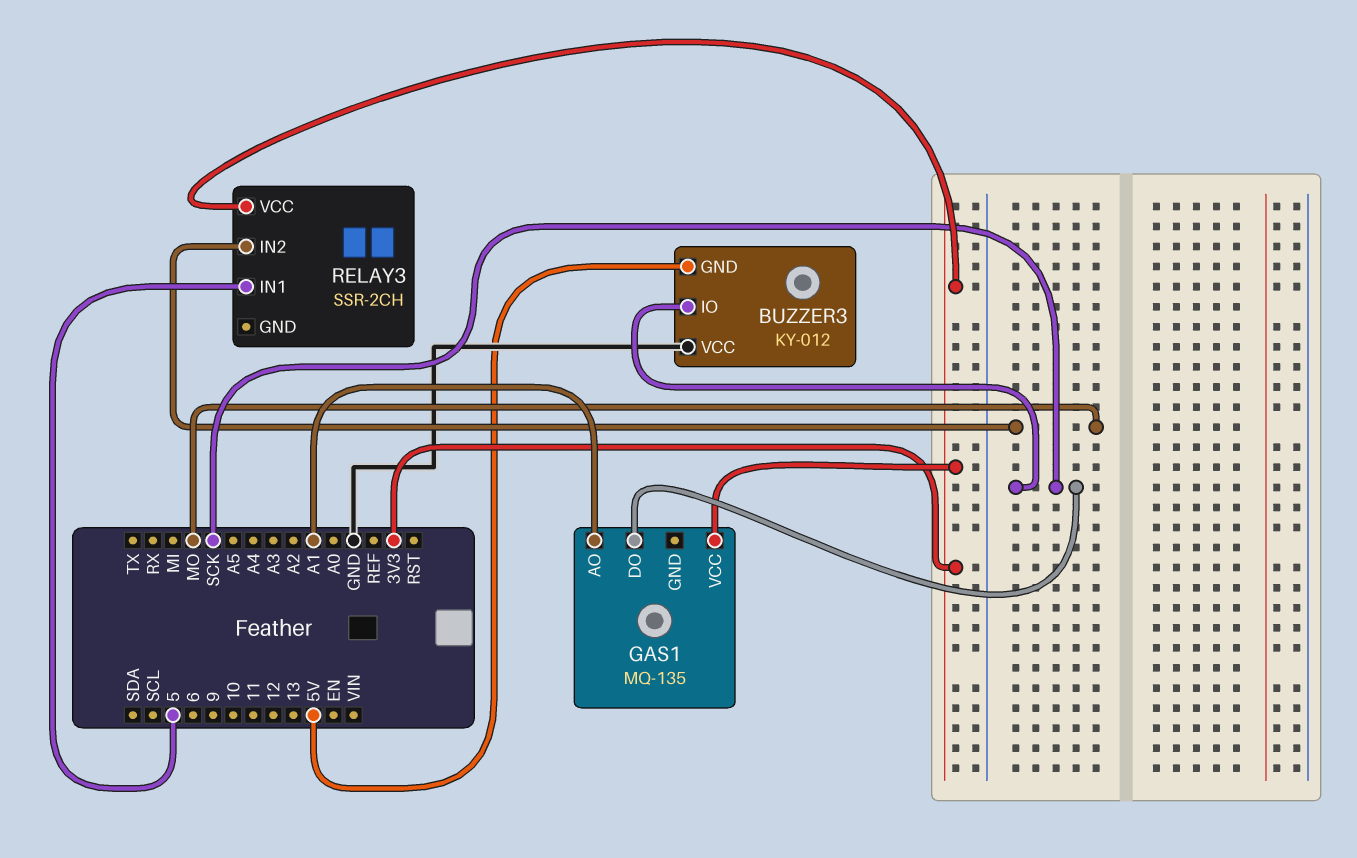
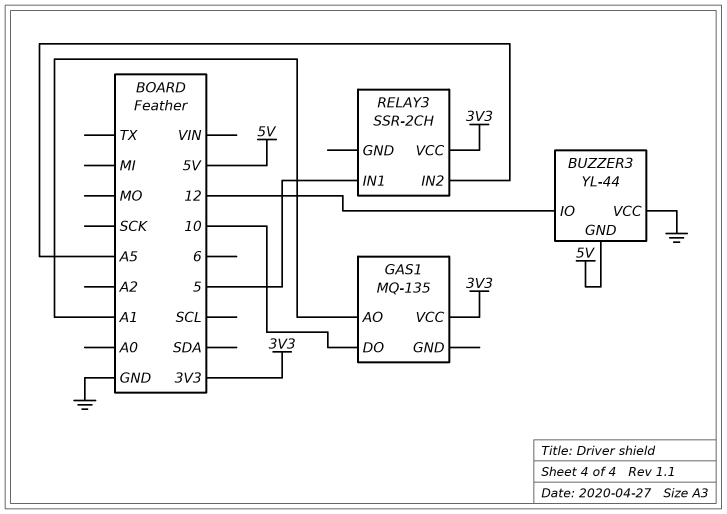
BUZZER3: KY-012 -> YL-44
BUZZER3 pin IO: SCK -> 12
GAS1 pin DO: SCK -> 10
RELAY3 pin IN2: MO -> A5

